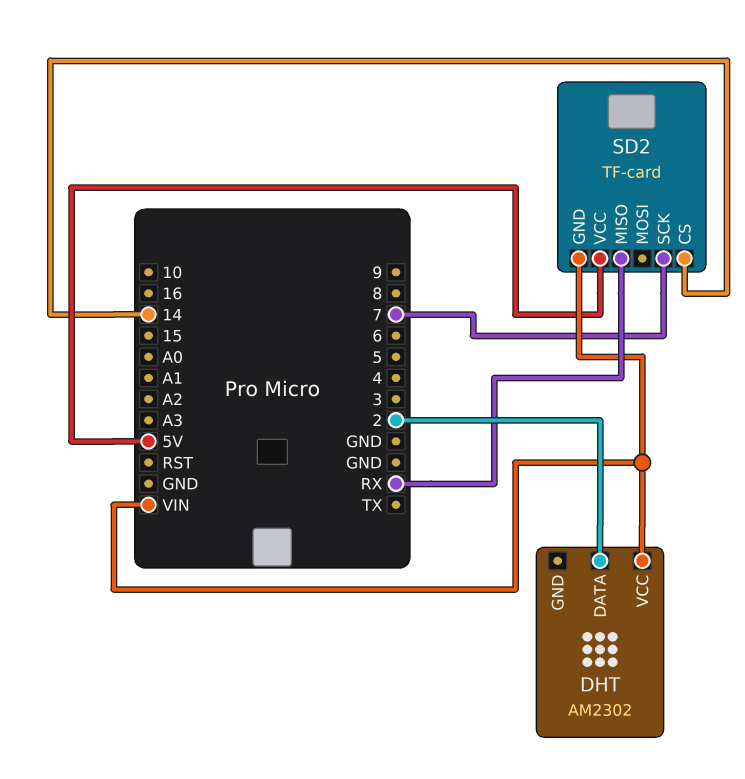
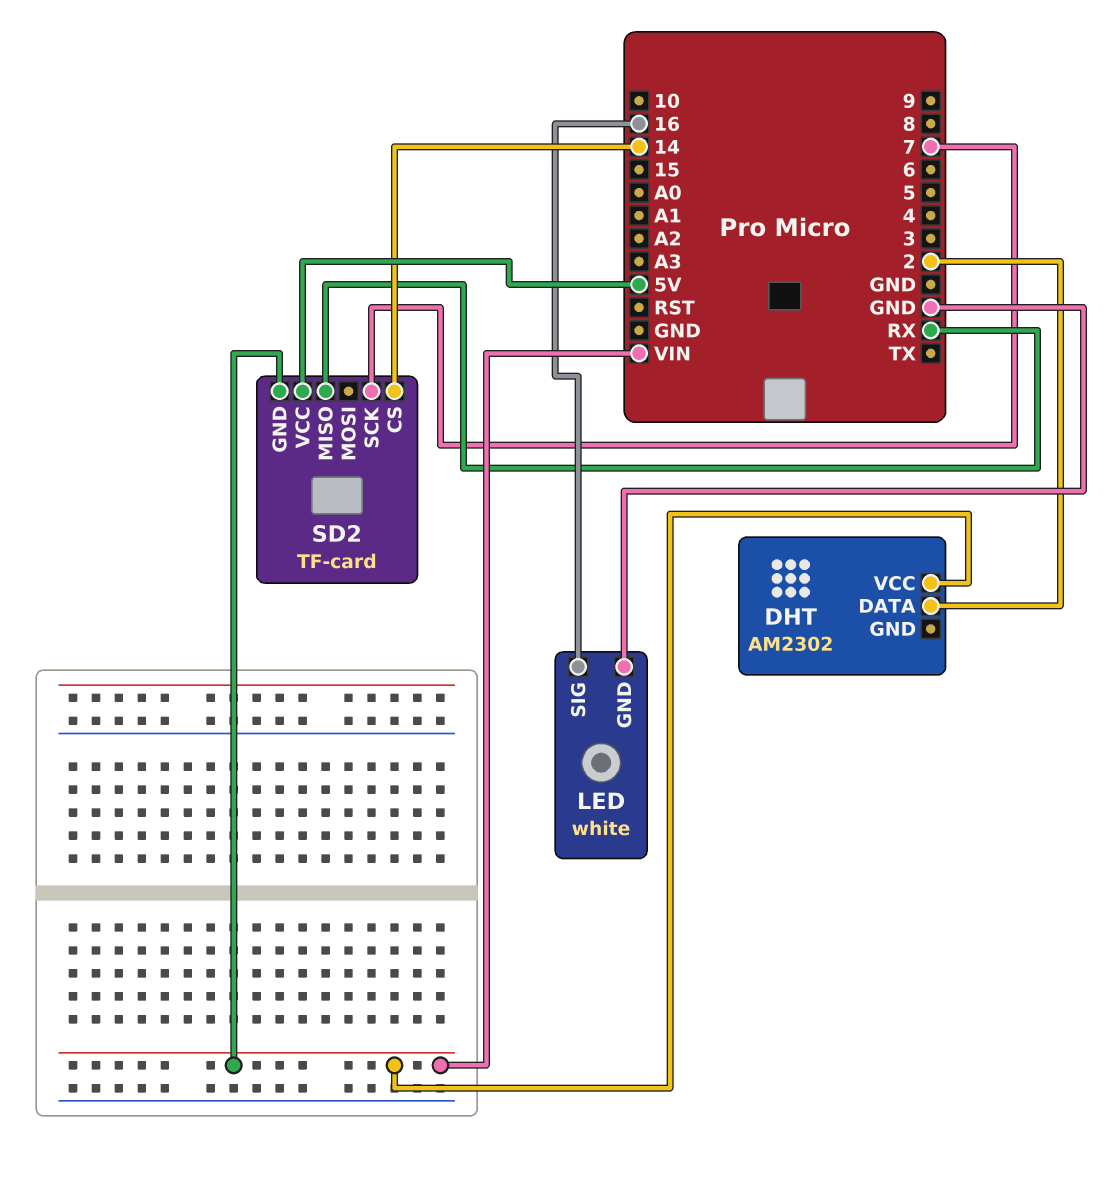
LED: none -> white
LED pin GND: none -> GND
LED pin SIG: none -> 16

